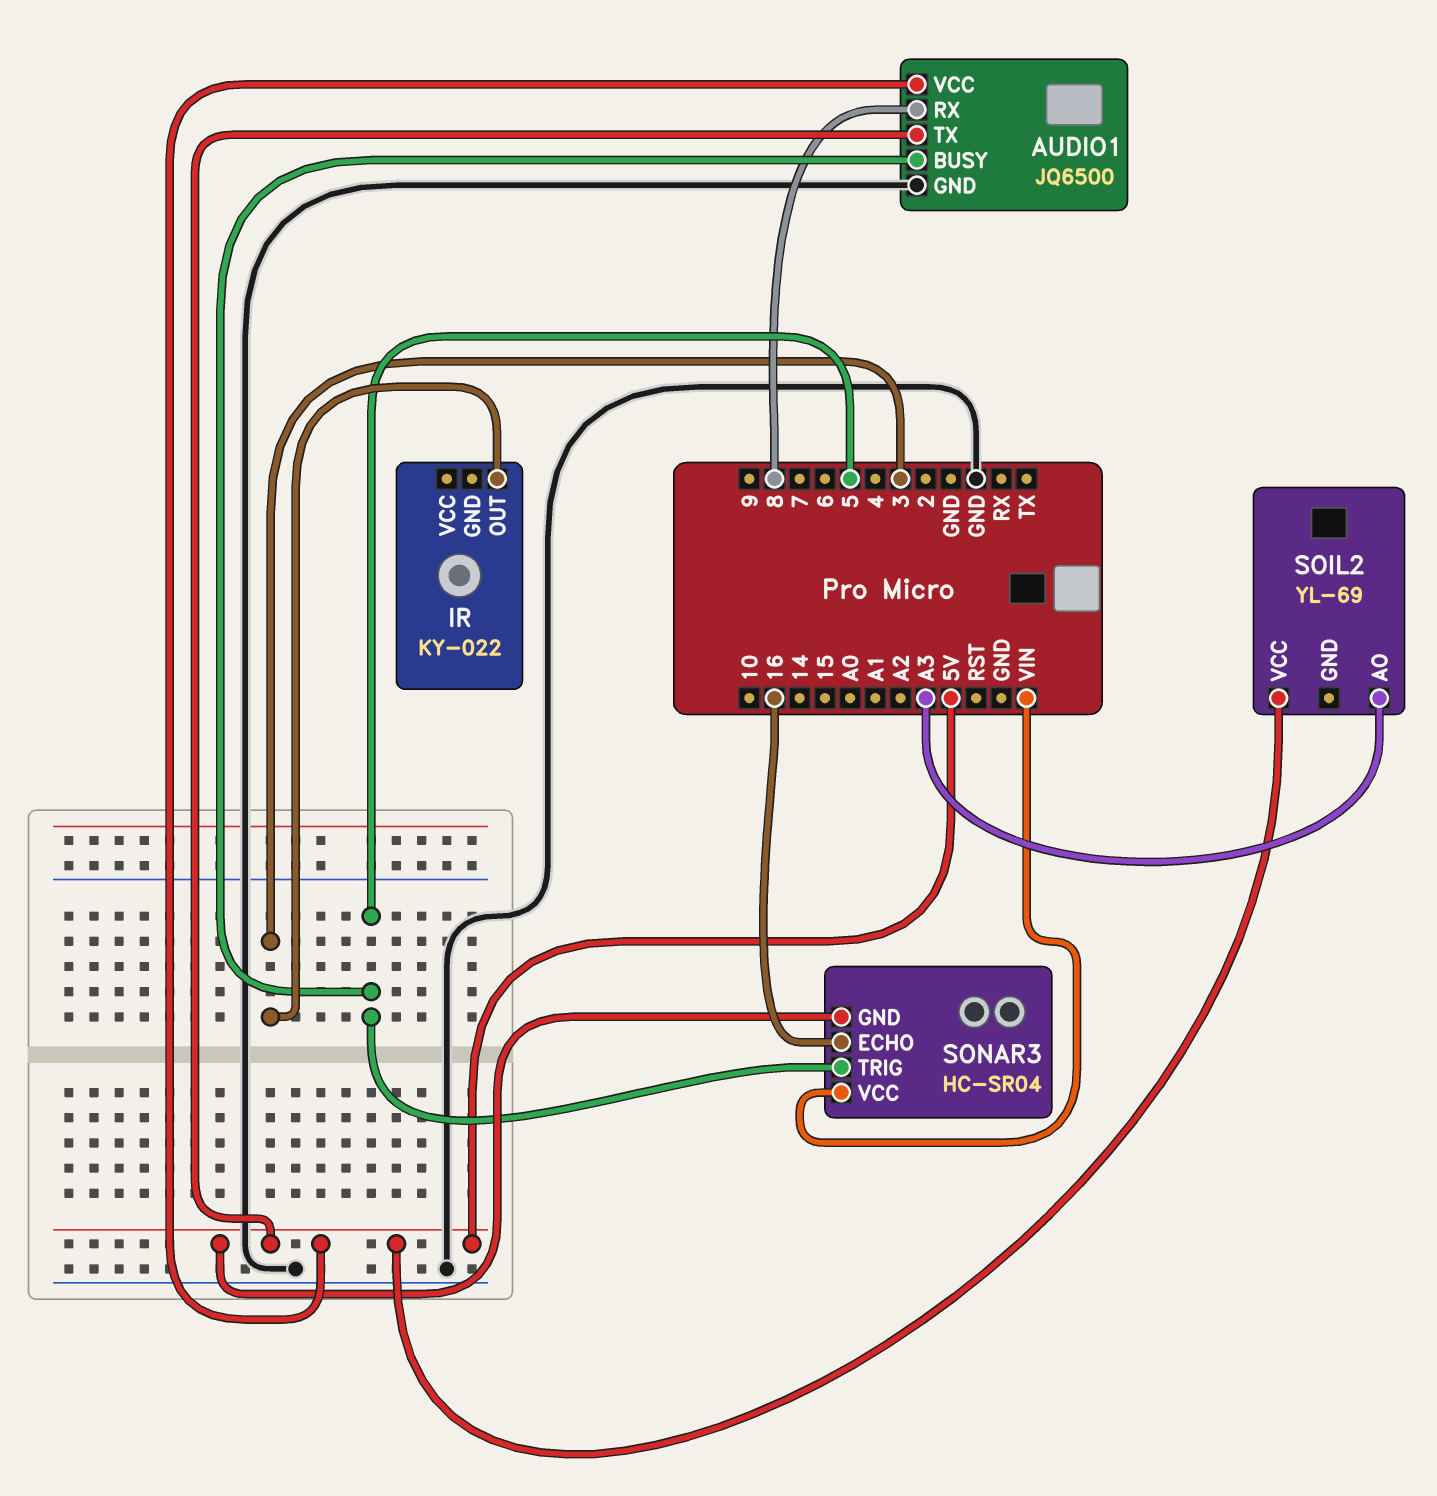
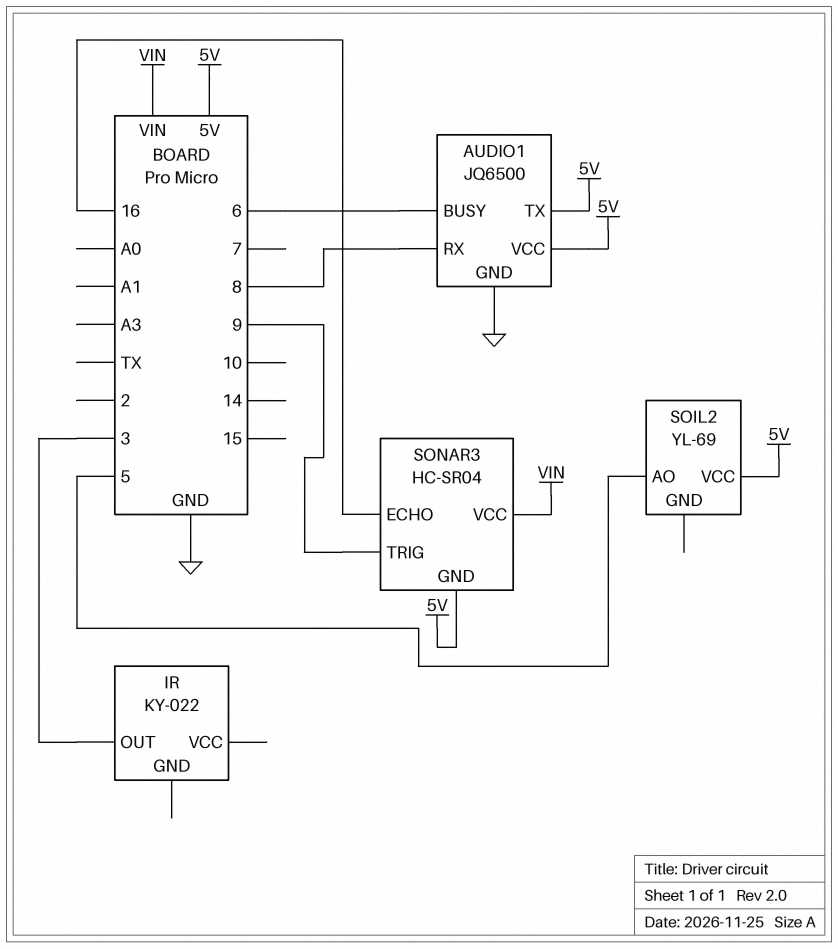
AUDIO1 pin BUSY: 5 -> 6
SOIL2 pin AO: A3 -> 5
SONAR3 pin TRIG: 5 -> 9

